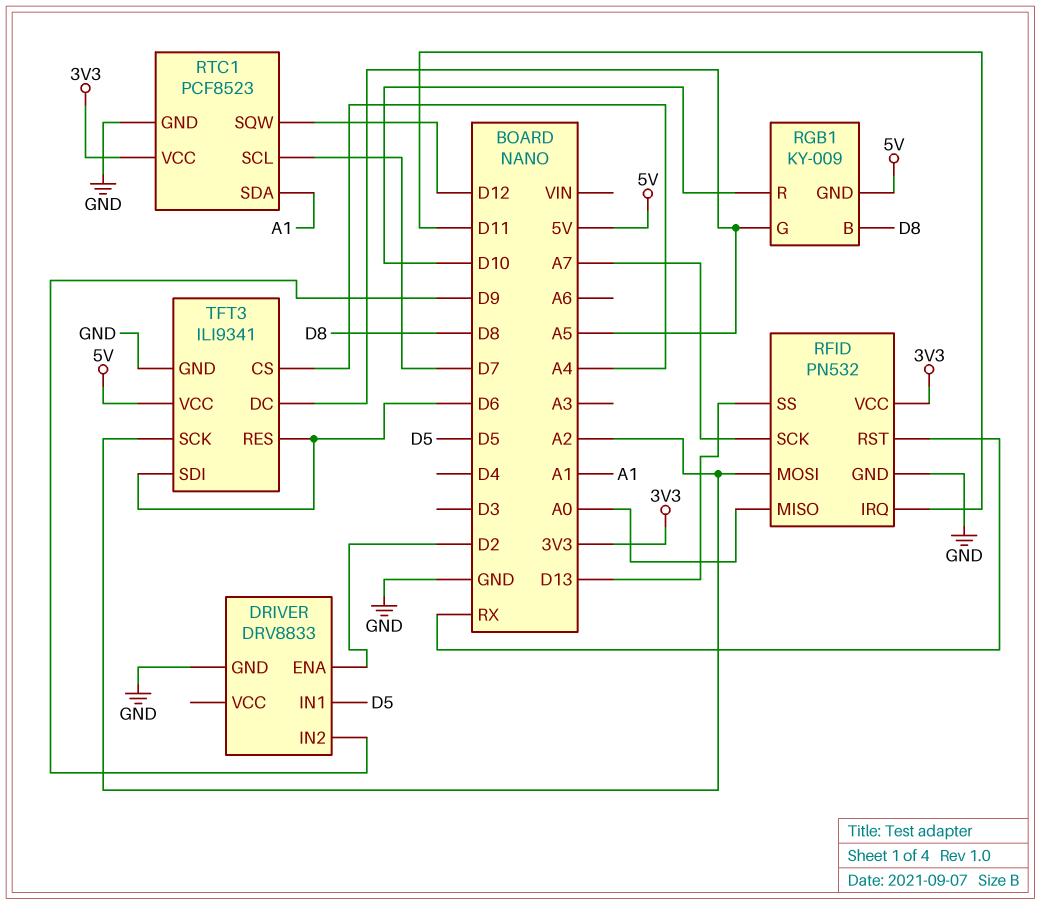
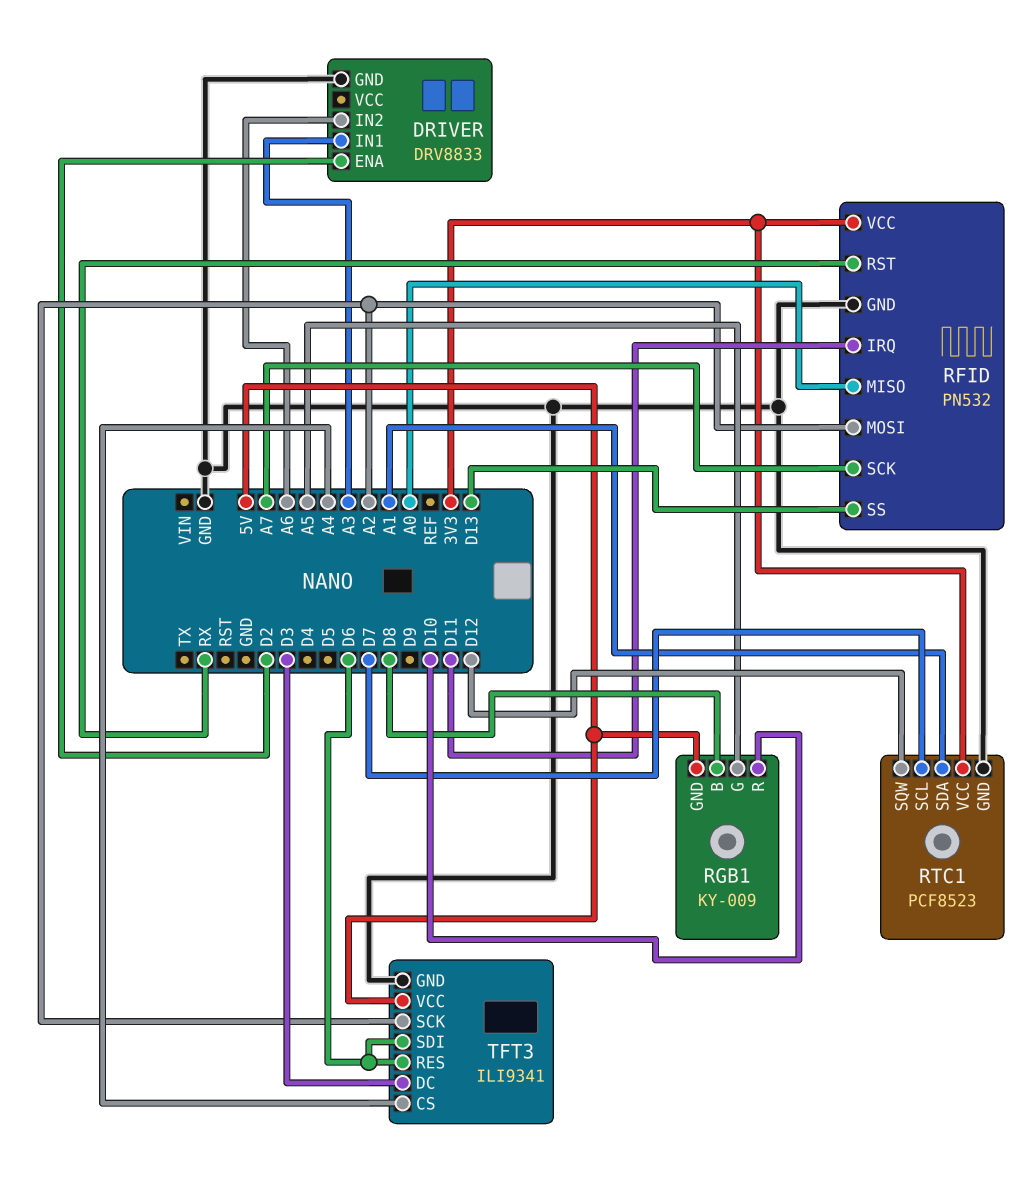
DRIVER pin IN1: D5 -> A3
DRIVER pin IN2: D9 -> A6
TFT3 pin DC: A5 -> D3

